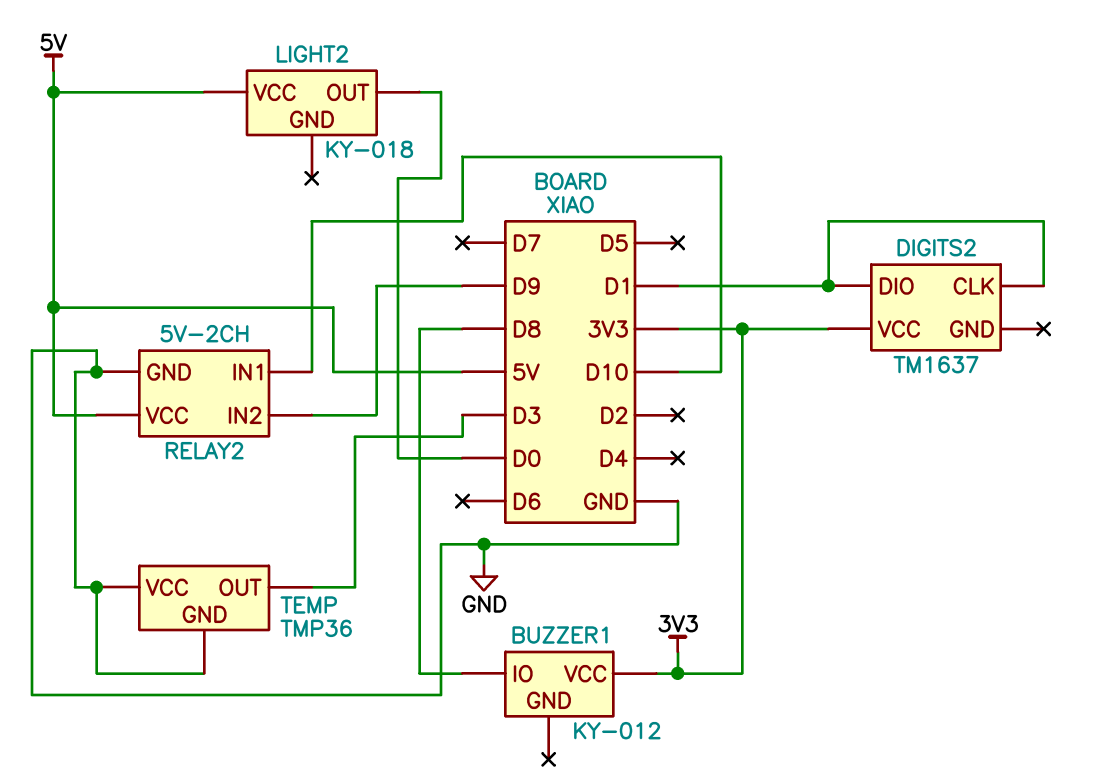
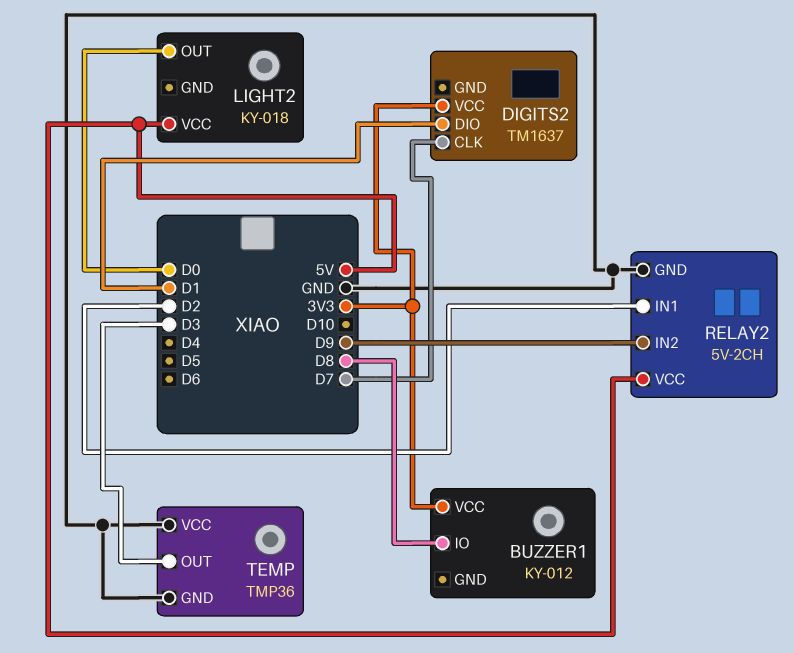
DIGITS2 pin CLK: D1 -> D7
RELAY2 pin IN1: D10 -> D2

